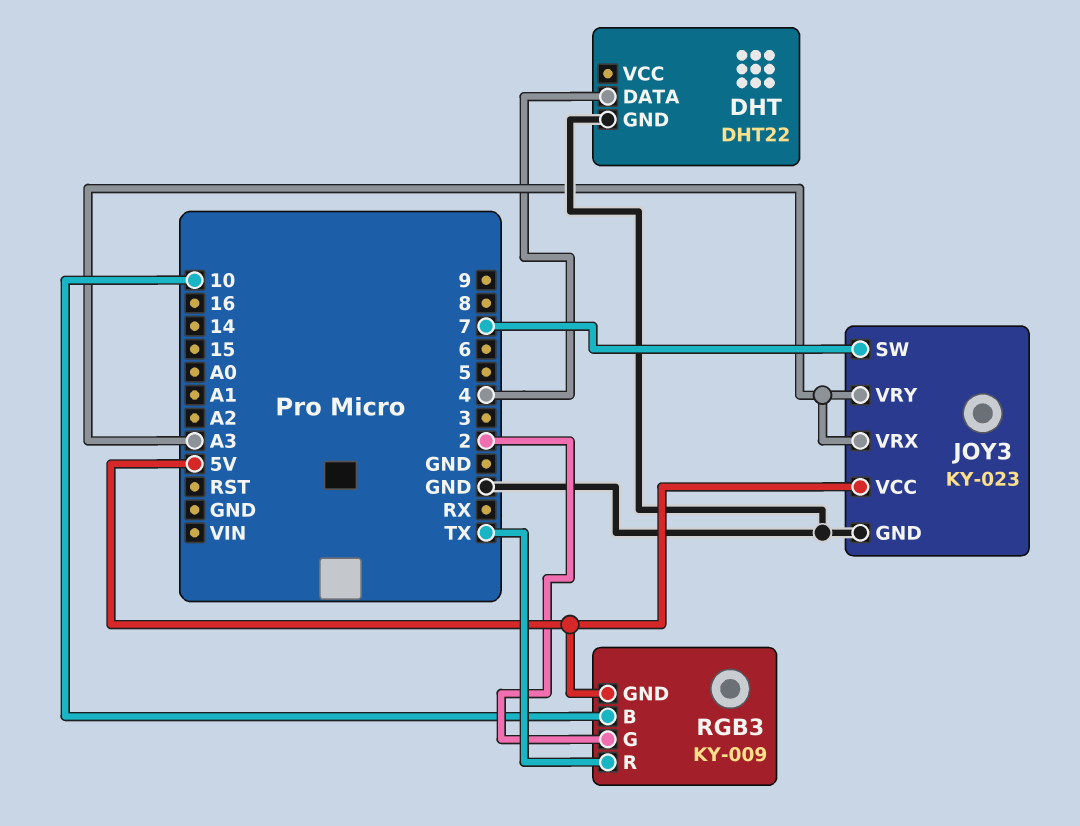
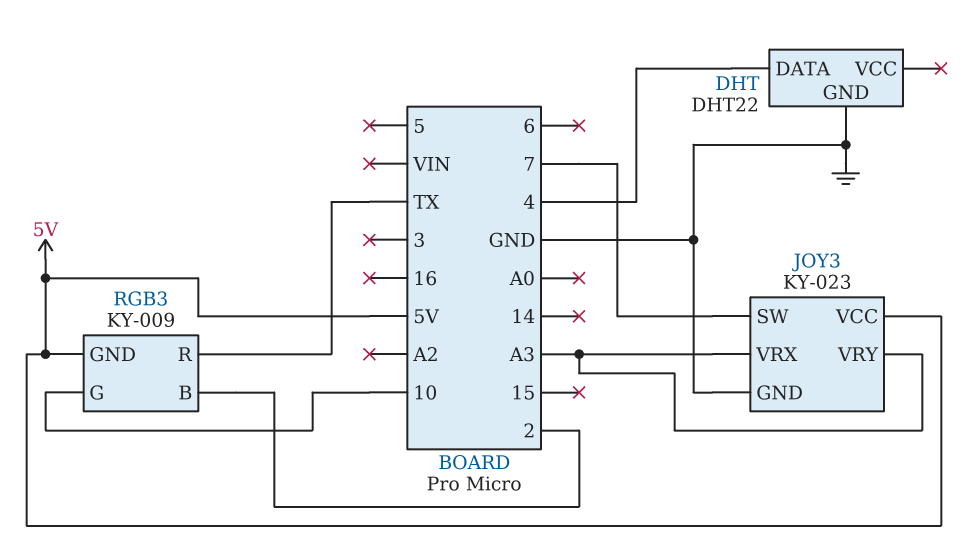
RGB3 pin B: 10 -> 2
RGB3 pin G: 2 -> 10

